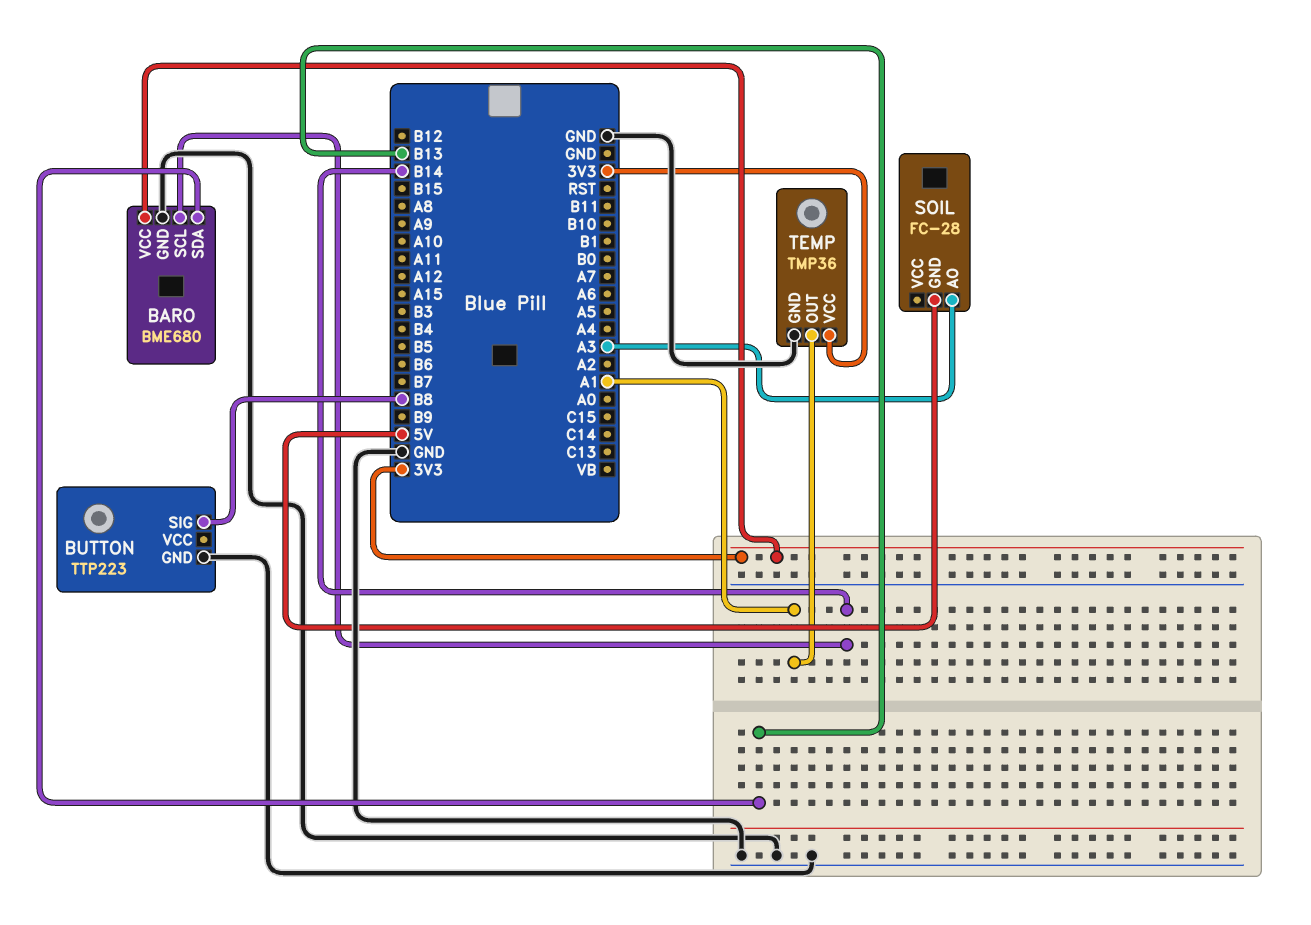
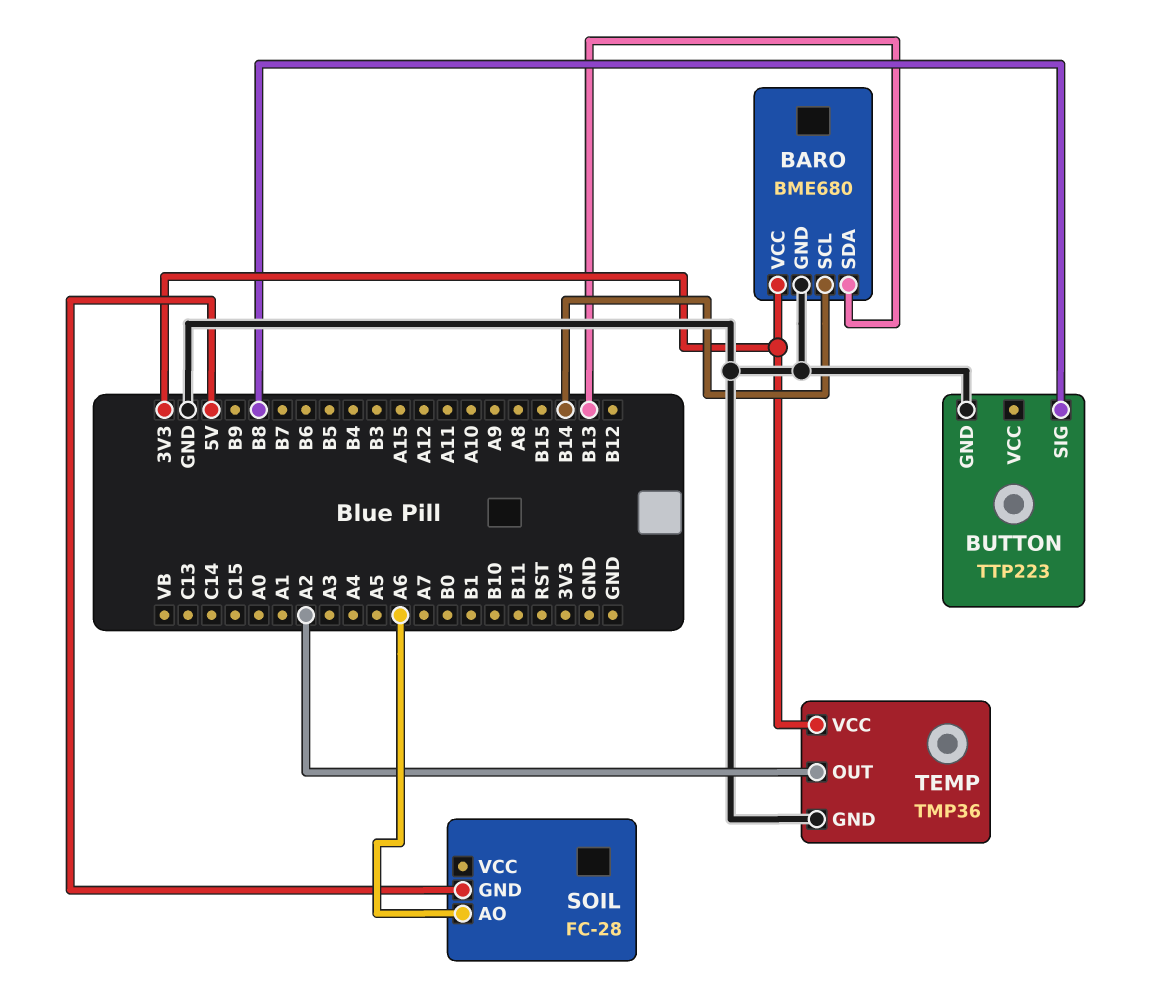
SOIL pin AO: A3 -> A6
TEMP pin OUT: A1 -> A2

